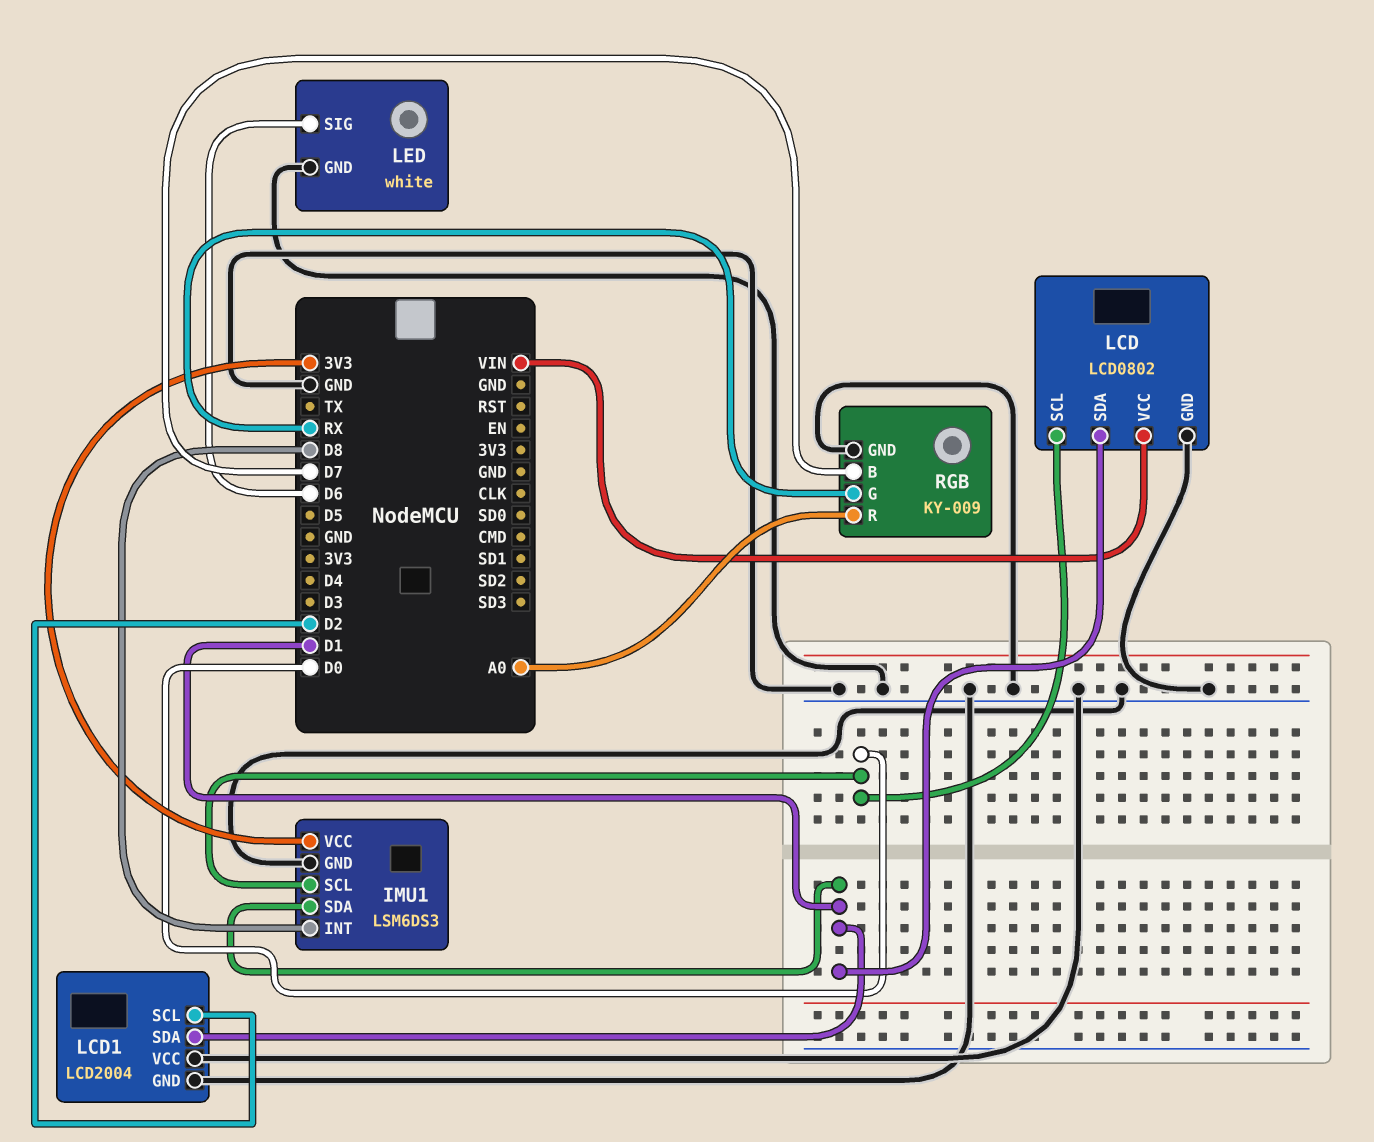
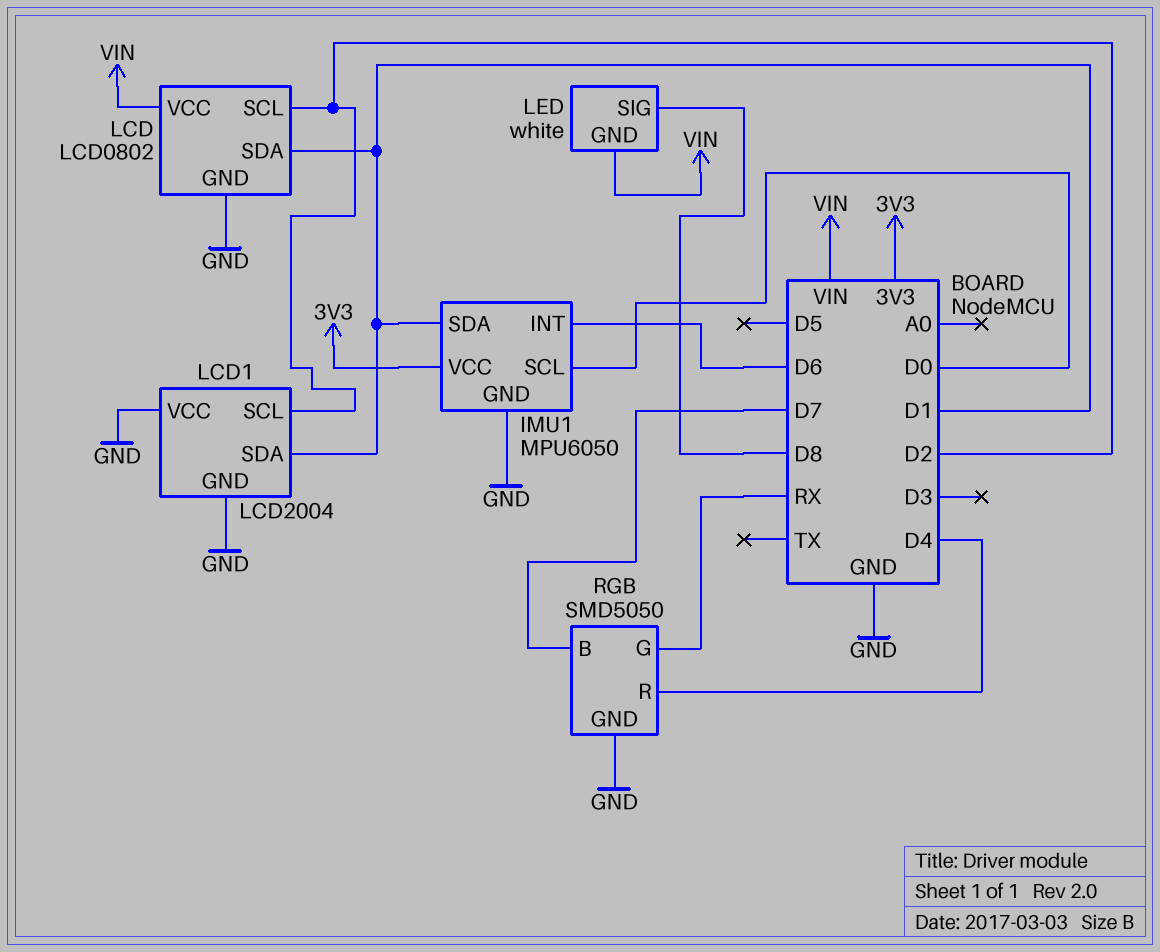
IMU1: LSM6DS3 -> MPU6050
IMU1 pin INT: D8 -> D6
LCD pin SCL: D0 -> D2
LED pin GND: GND -> VIN
LED pin SIG: D6 -> D8
RGB: KY-009 -> SMD5050
RGB pin R: A0 -> D4

